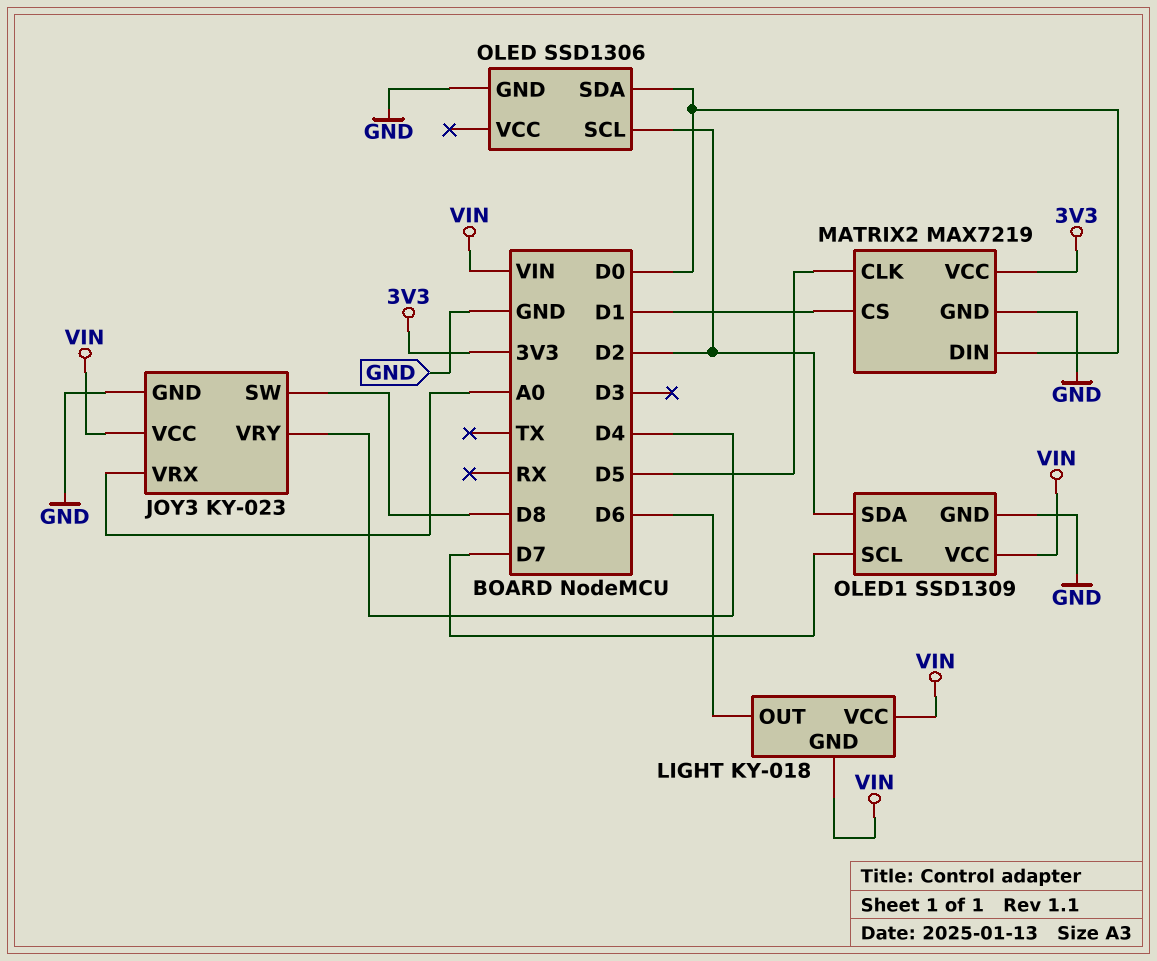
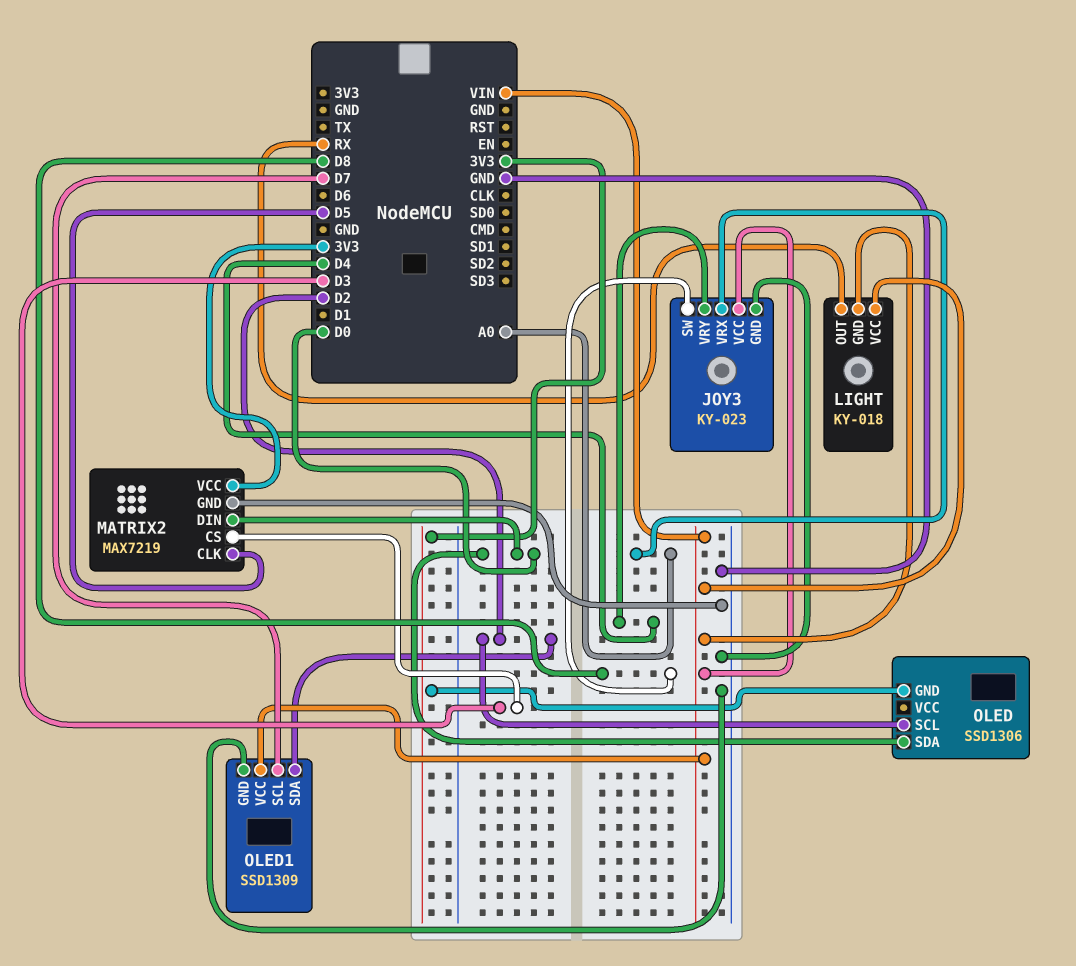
LIGHT pin OUT: D6 -> RX
MATRIX2 pin CS: D1 -> D3
OLED pin GND: GND -> 3V3

